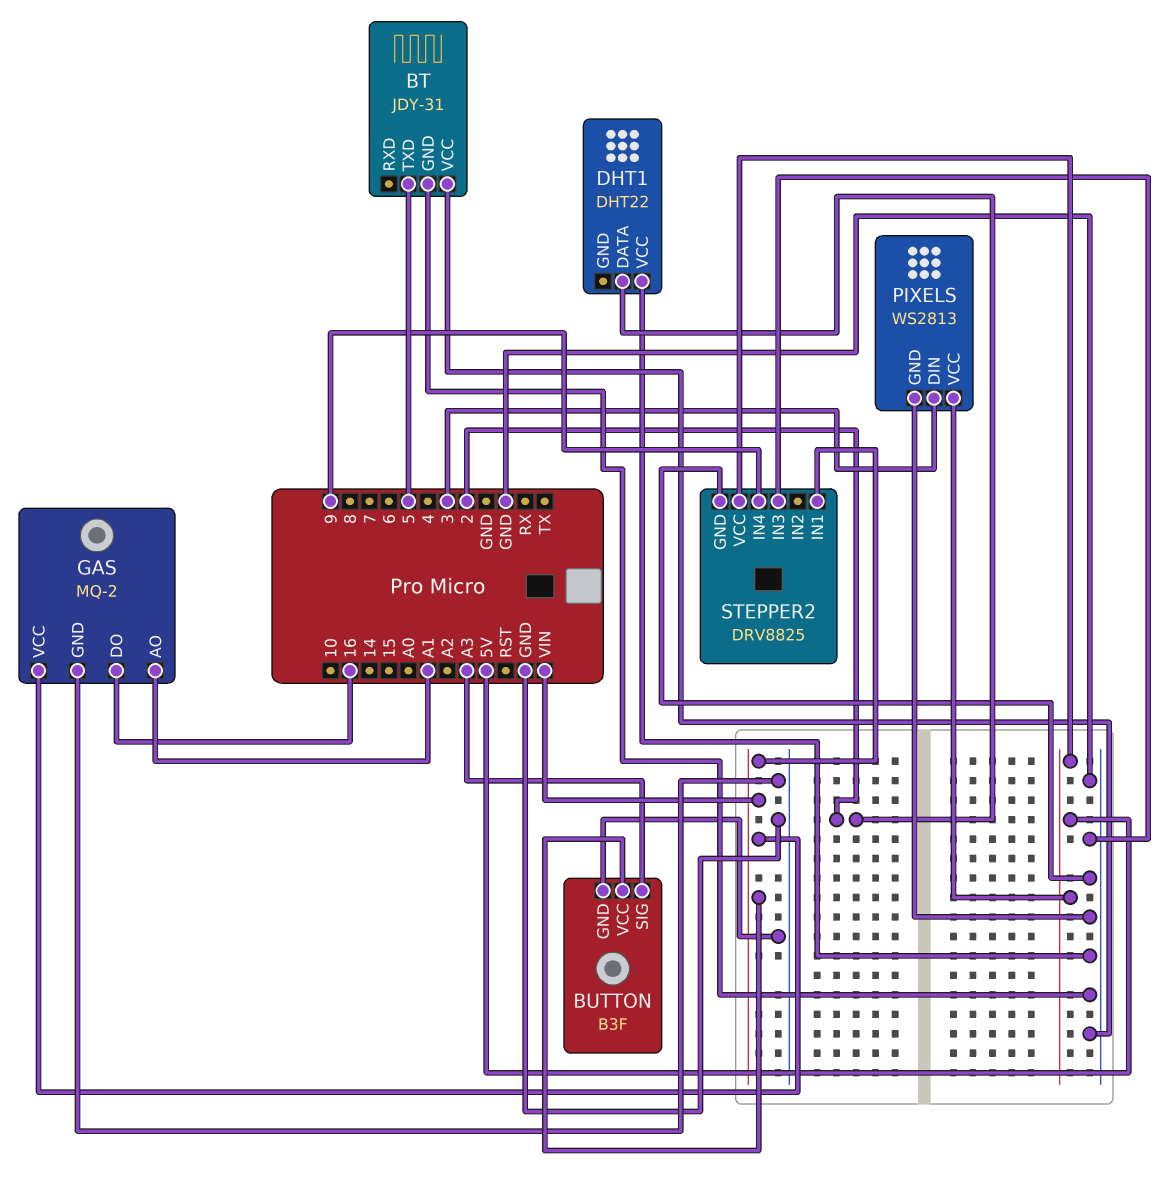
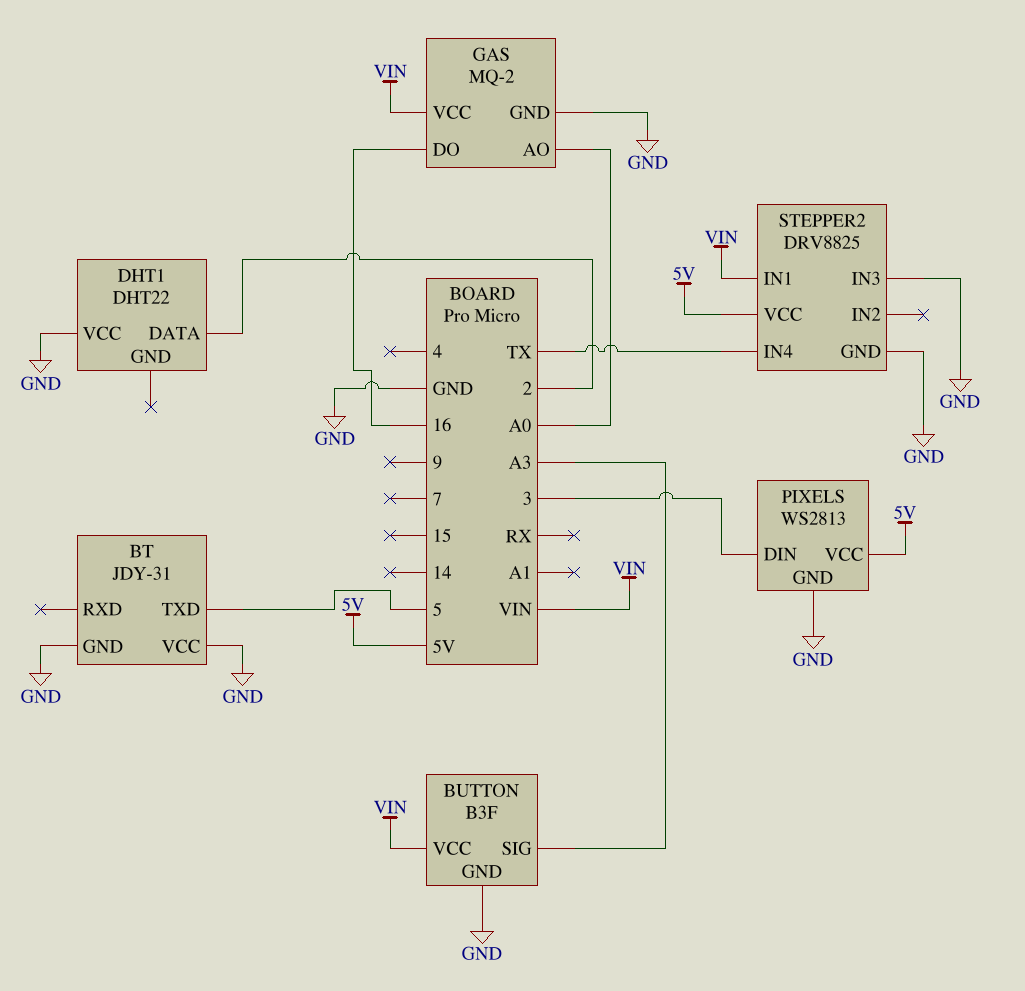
GAS pin AO: A1 -> A0
STEPPER2 pin IN4: 9 -> TX

